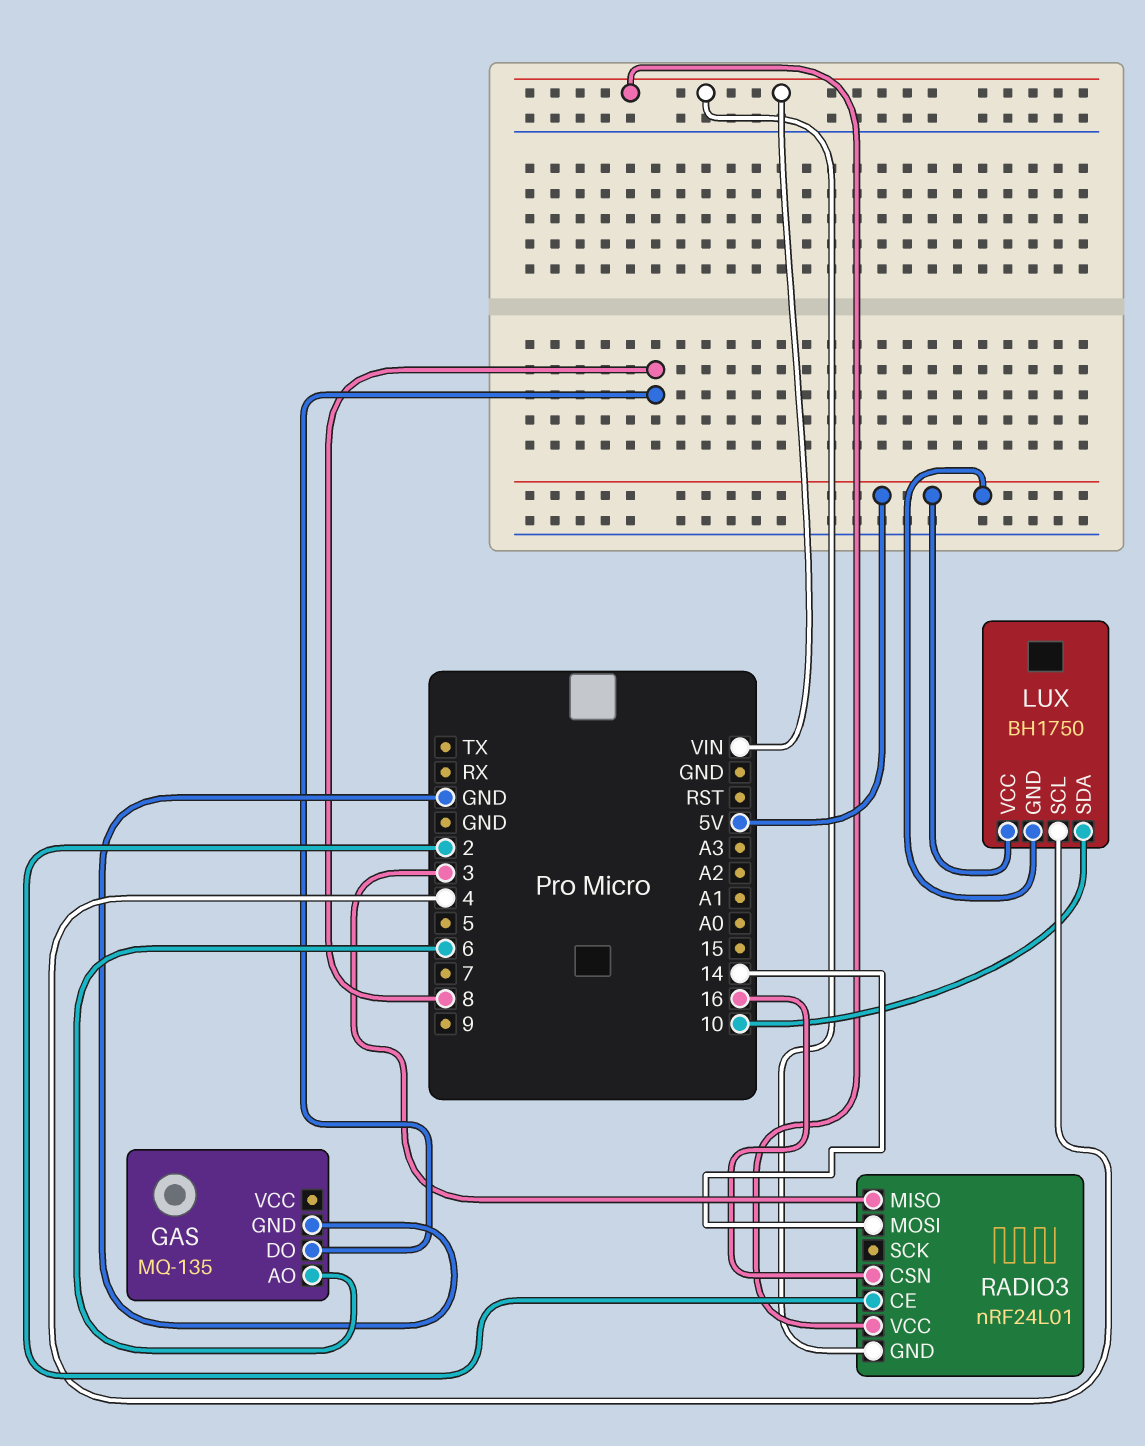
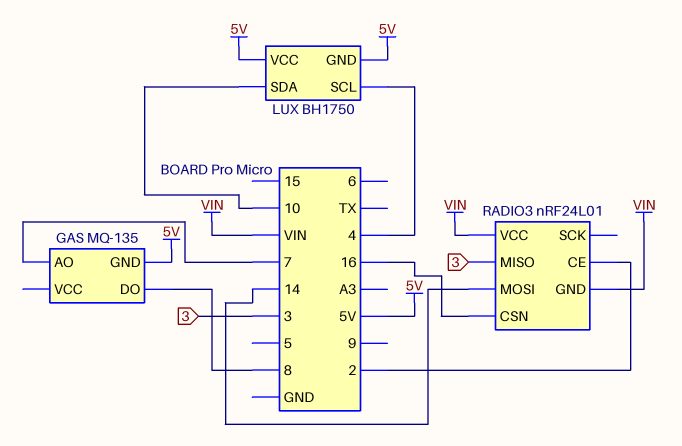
GAS pin AO: 6 -> 7
GAS pin GND: GND -> 5V

